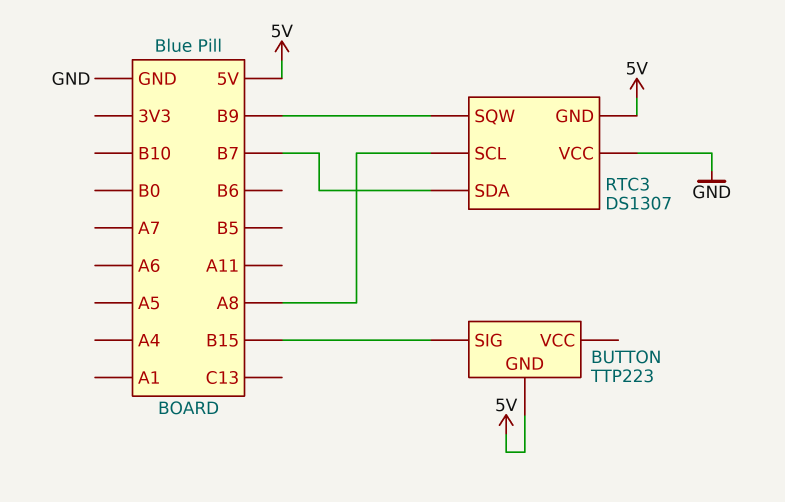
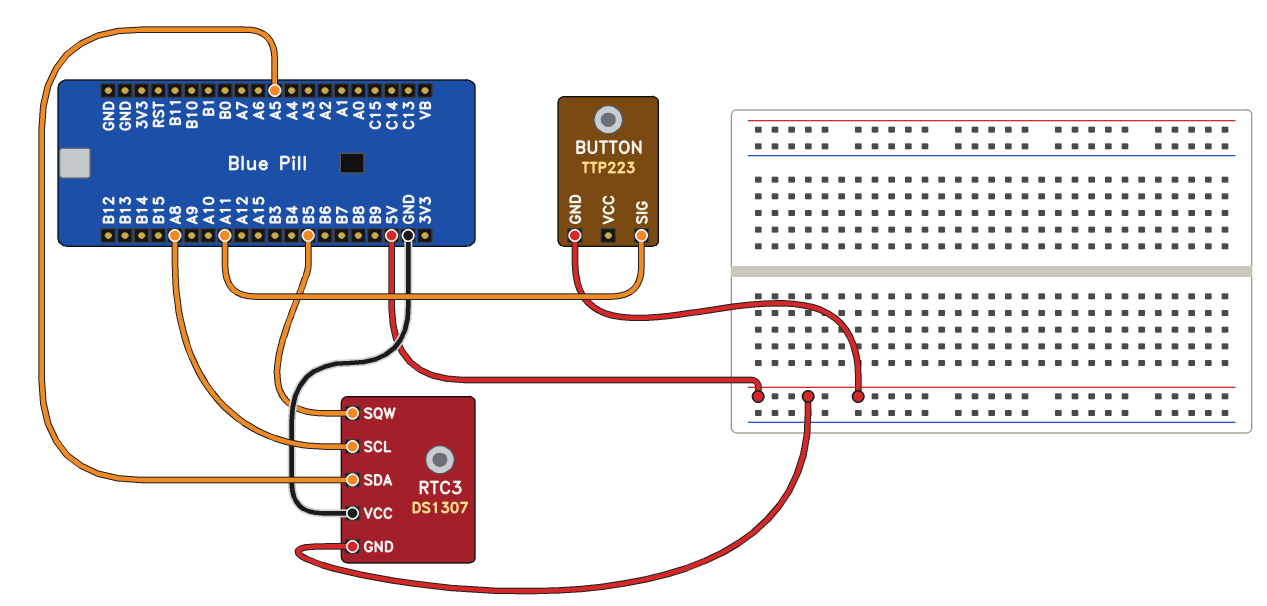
BUTTON pin SIG: B15 -> A11
RTC3 pin SDA: B7 -> A5
RTC3 pin SQW: B9 -> B5

